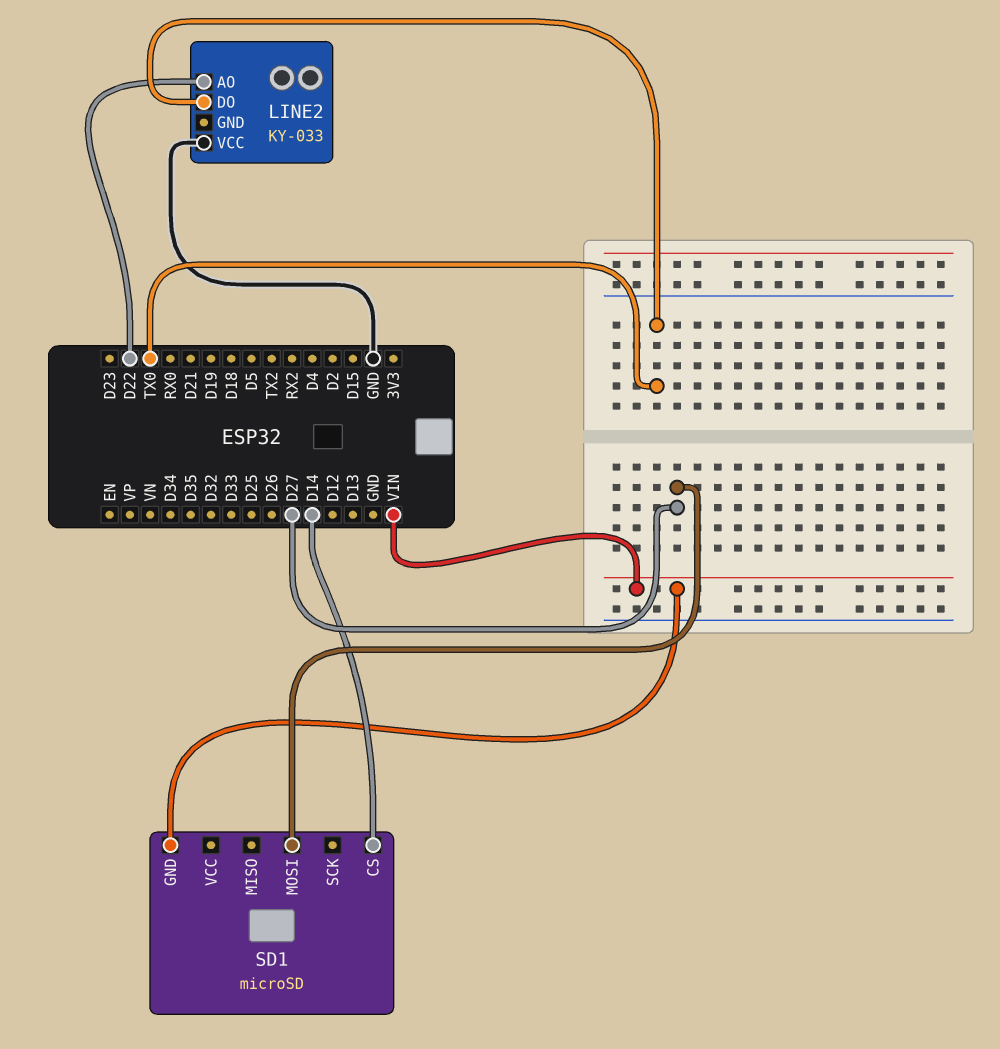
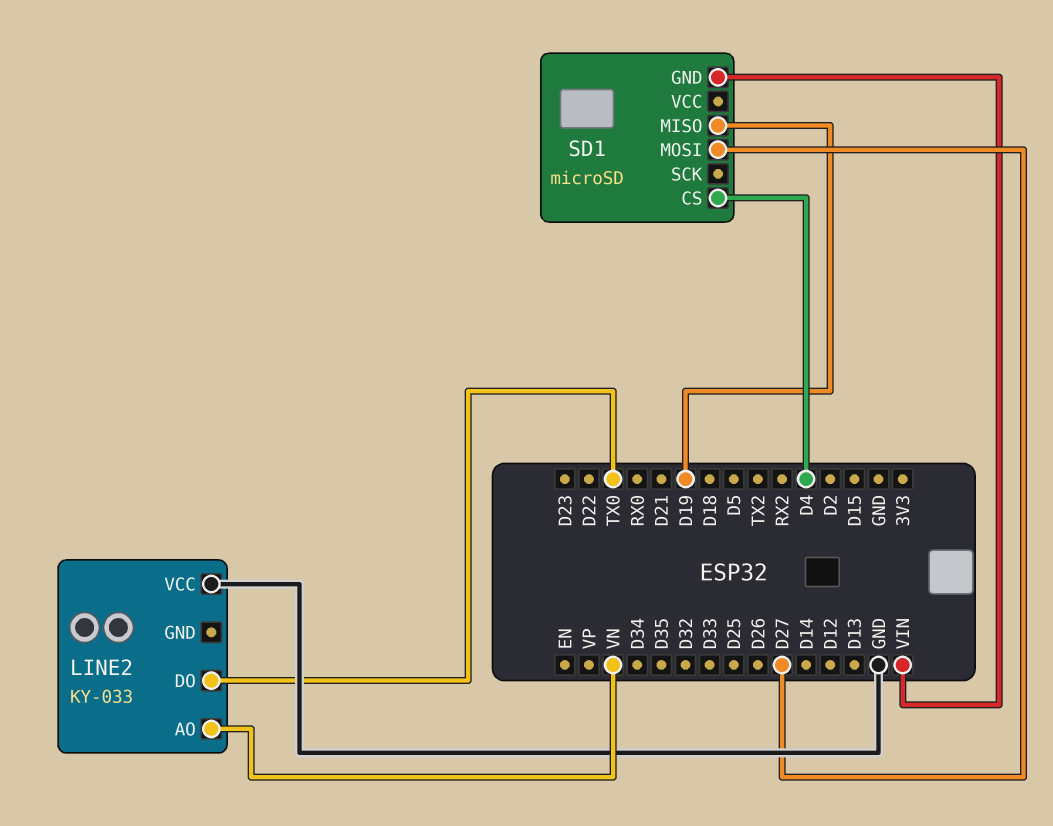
LINE2 pin AO: D22 -> VN
SD1 pin CS: D14 -> D4
SD1 pin MISO: none -> D19

